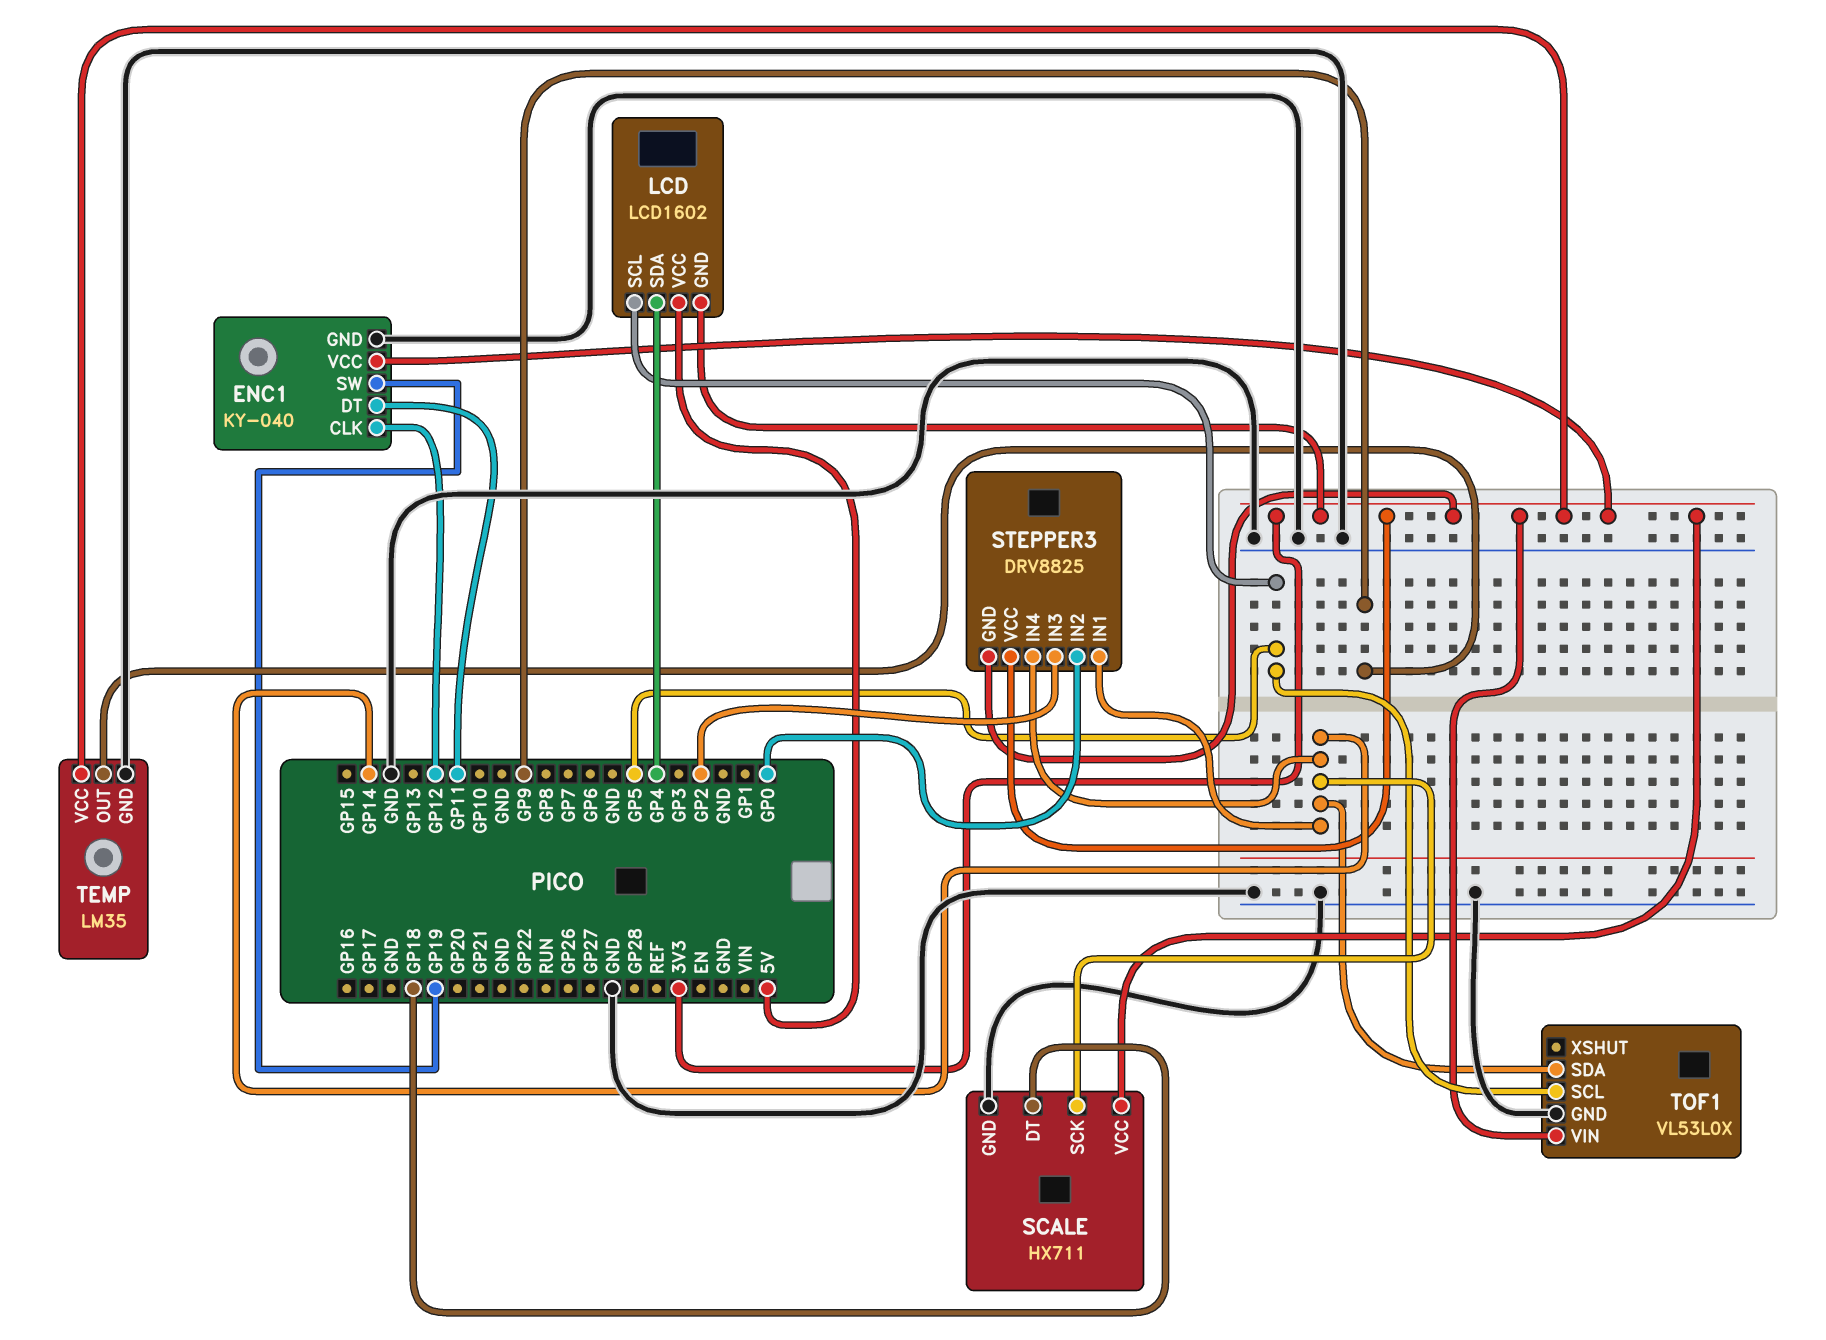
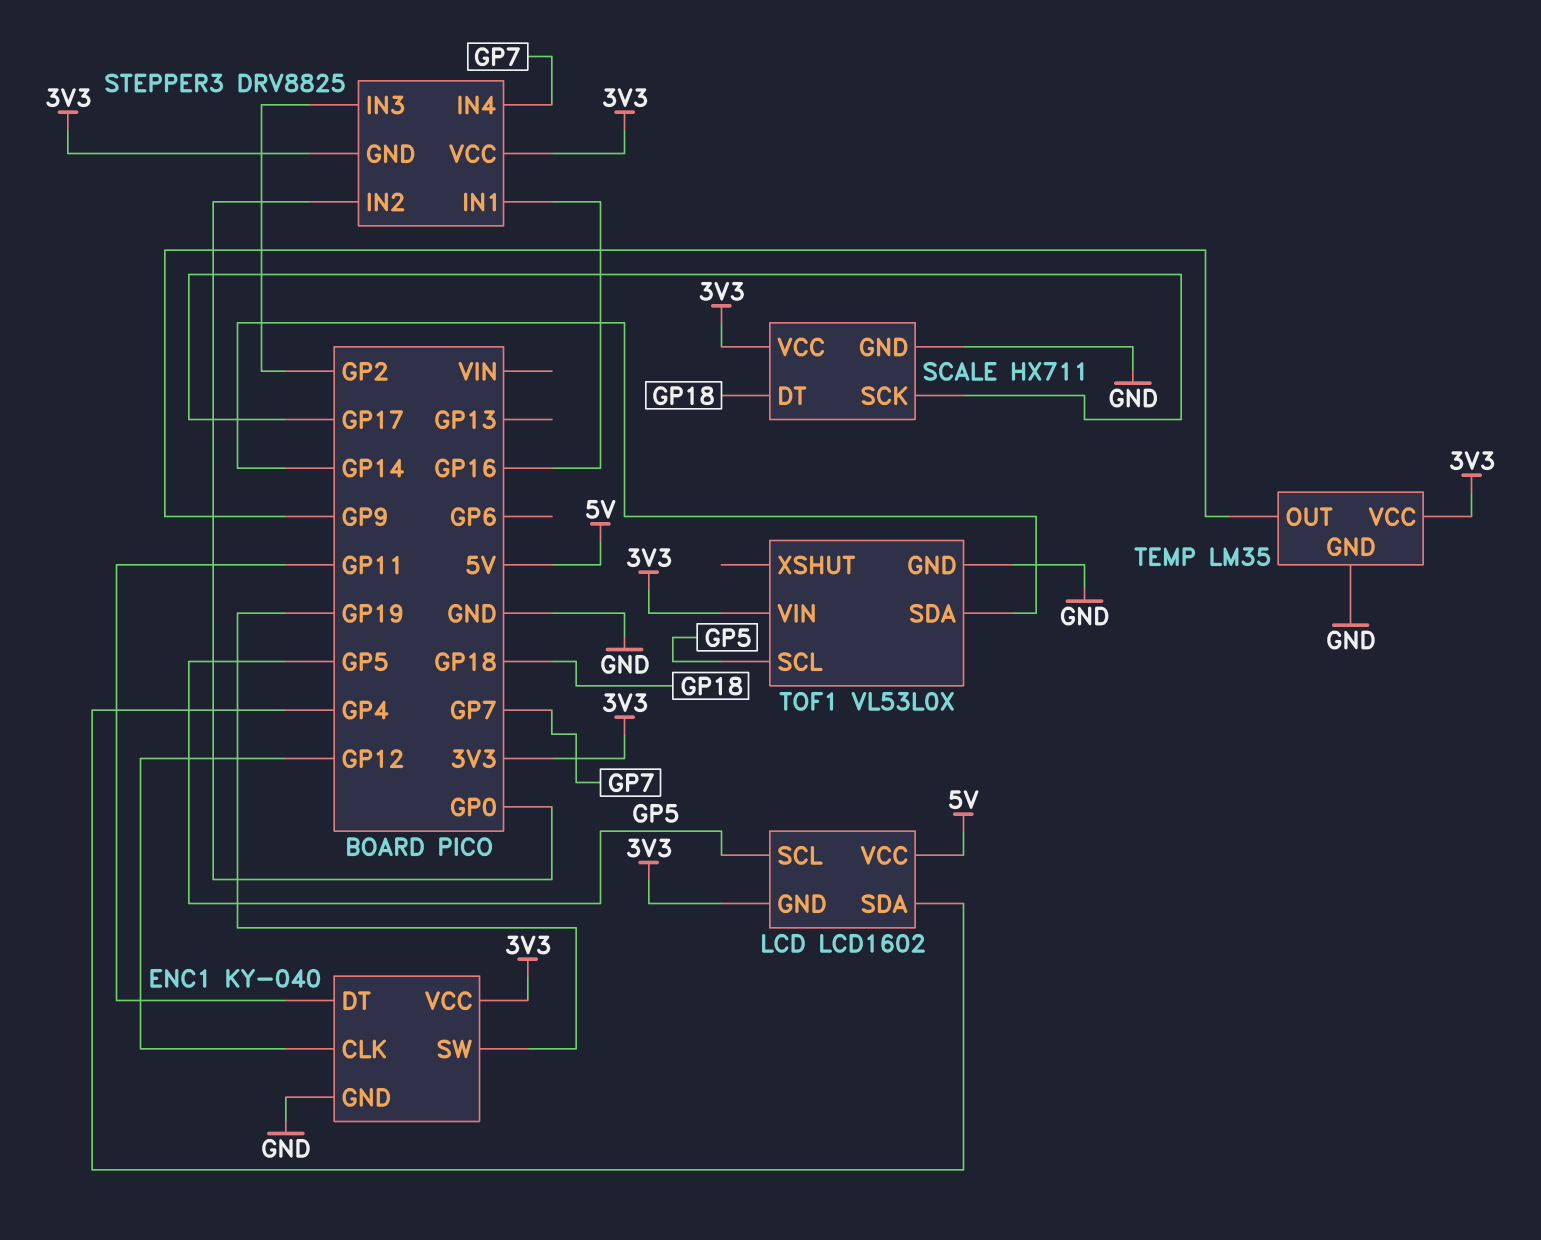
SCALE pin SCK: GP14 -> GP17
STEPPER3 pin IN1: GP14 -> GP16
STEPPER3 pin IN4: GP14 -> GP7

